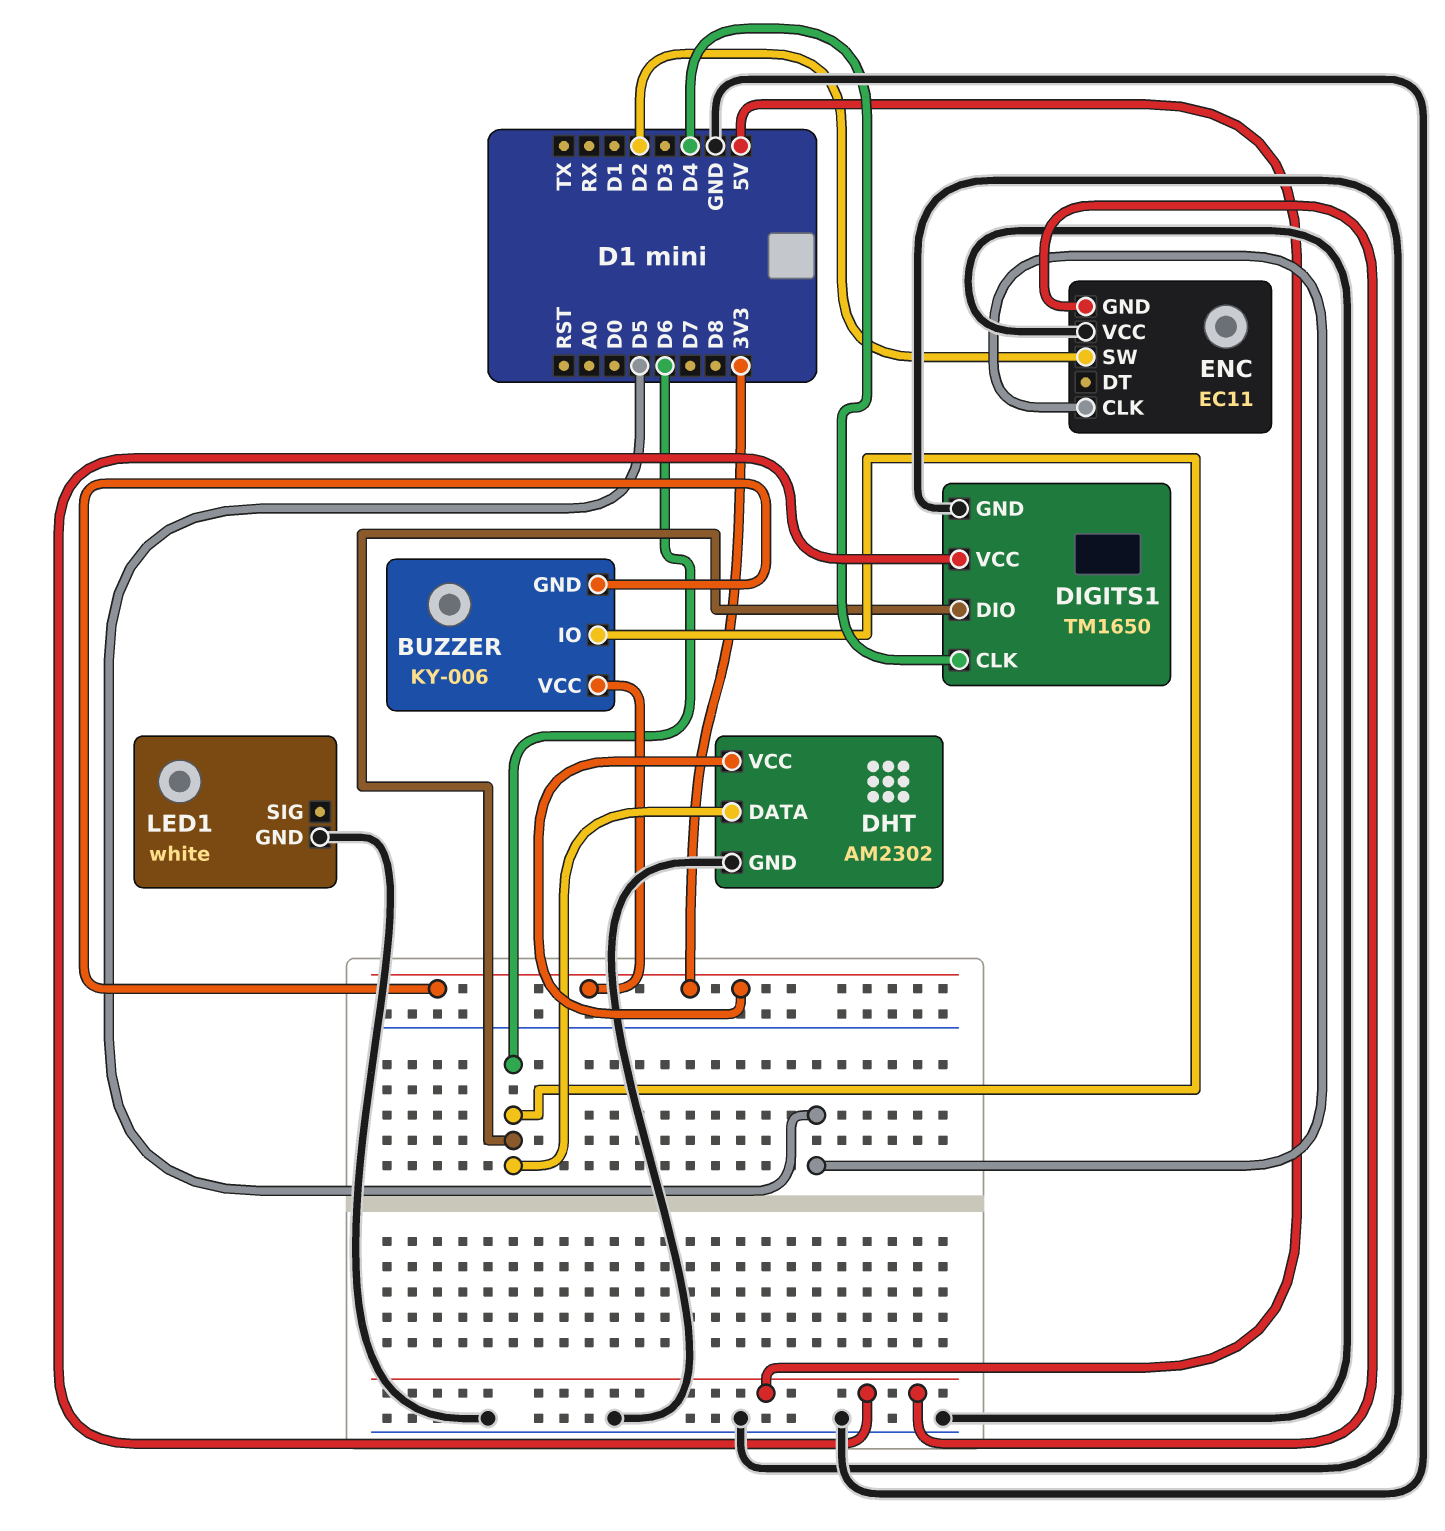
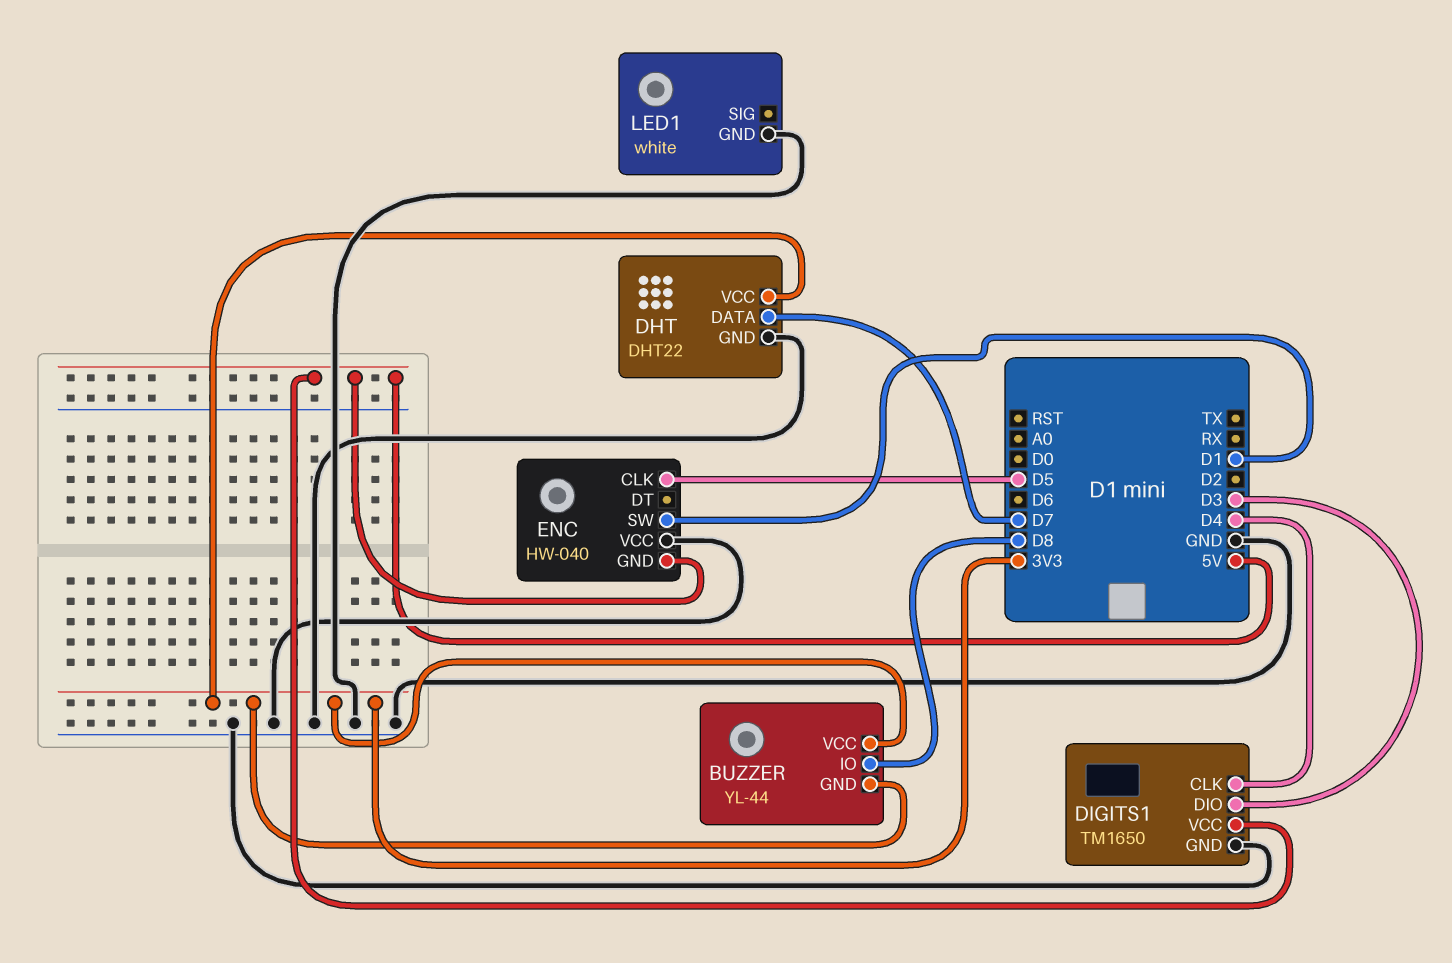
BUZZER: KY-006 -> YL-44
BUZZER pin IO: D6 -> D8
DHT: AM2302 -> DHT22
DHT pin DATA: D6 -> D7
DIGITS1 pin DIO: D6 -> D3
ENC: EC11 -> HW-040
ENC pin SW: D2 -> D1

